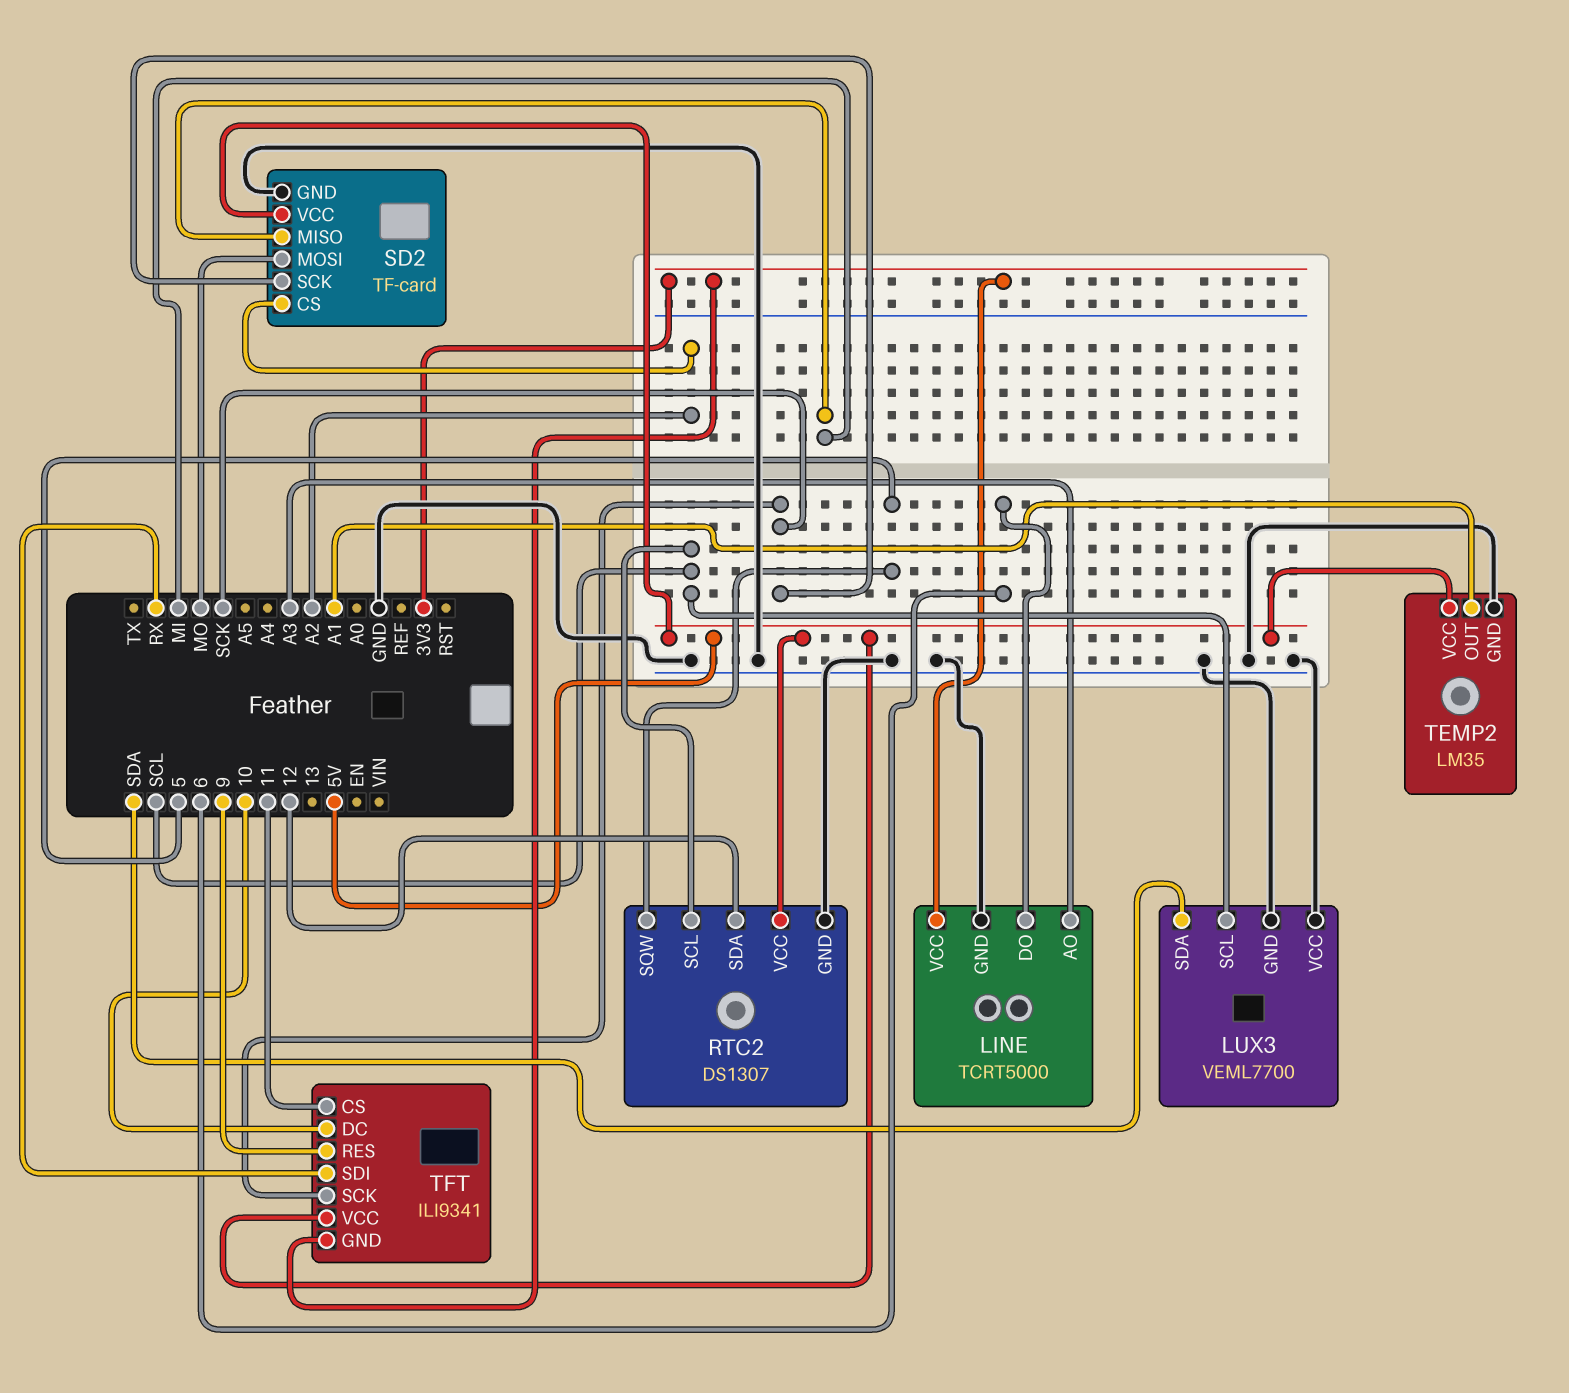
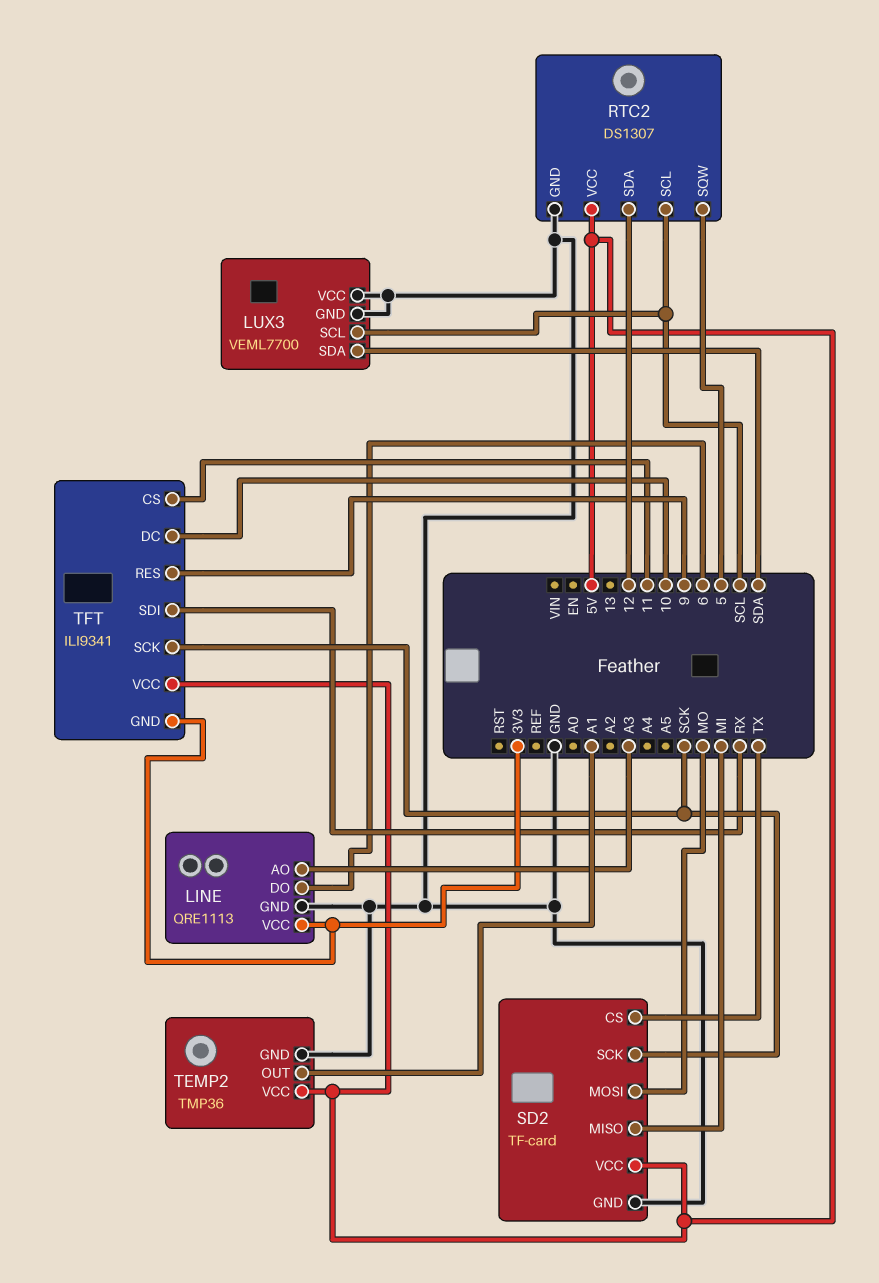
LINE: TCRT5000 -> QRE1113
SD2 pin CS: A2 -> TX
TEMP2: LM35 -> TMP36

